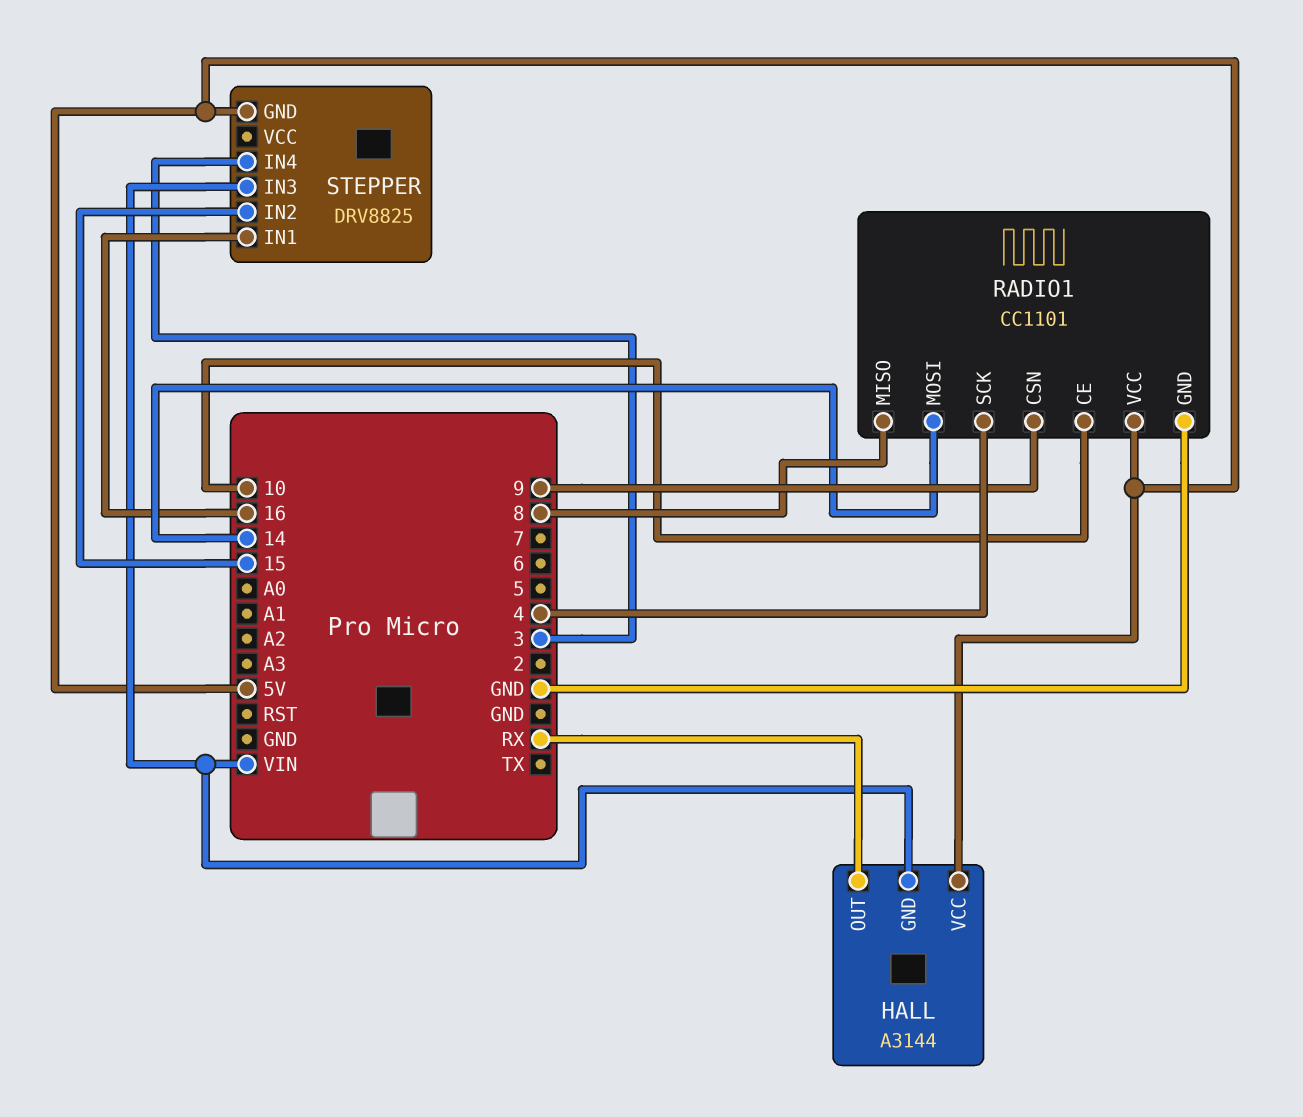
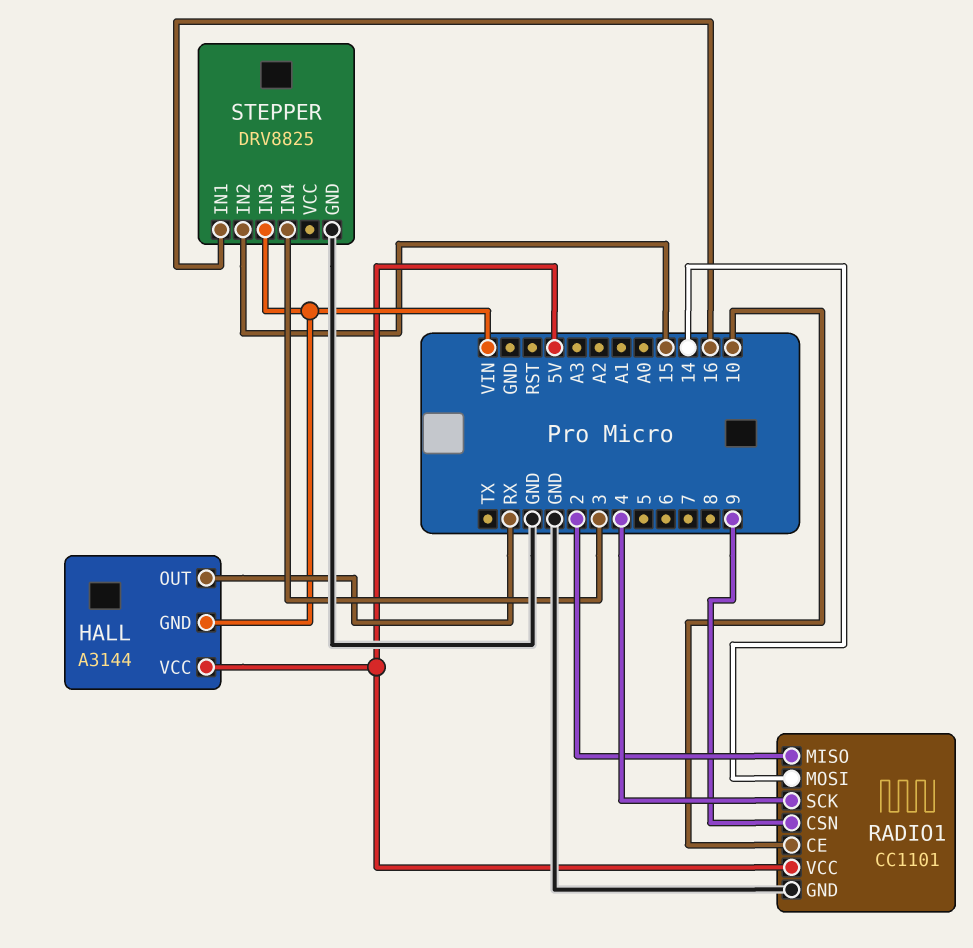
RADIO1 pin MISO: 8 -> 2
STEPPER pin GND: 5V -> GND

